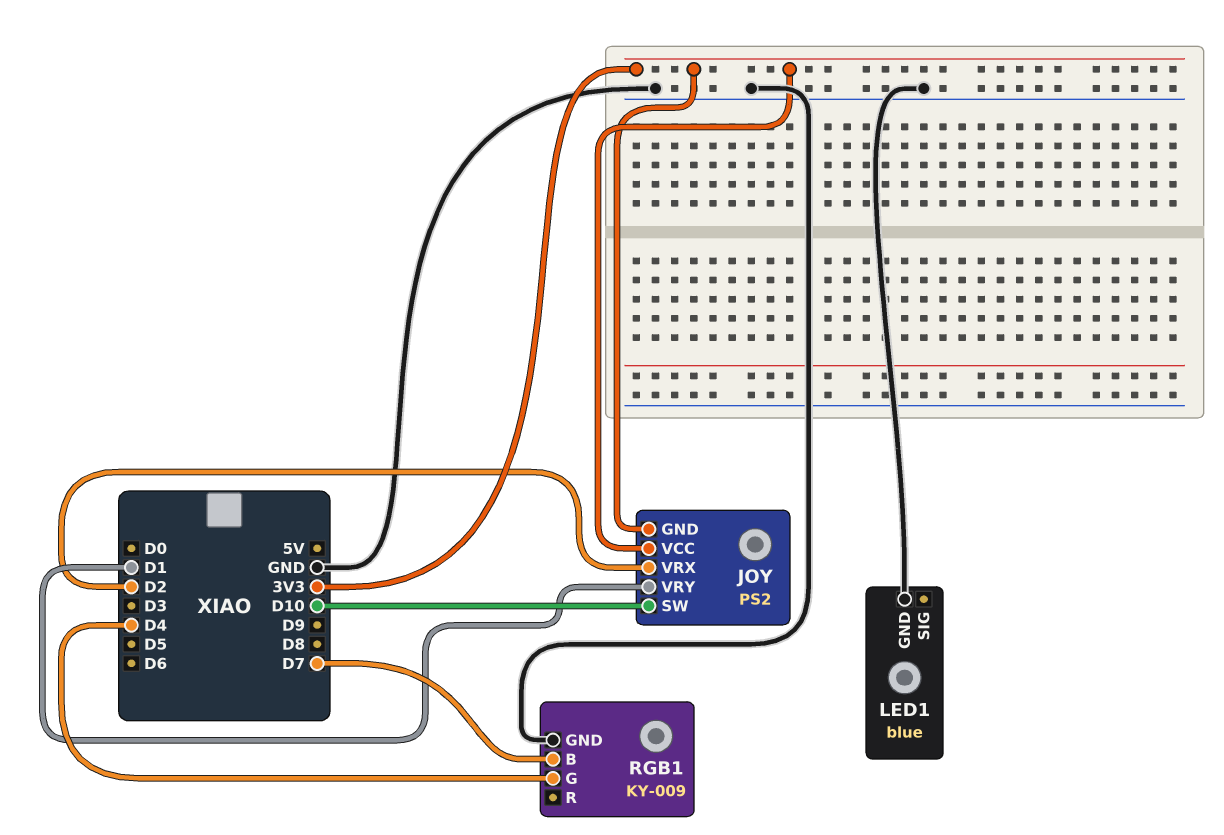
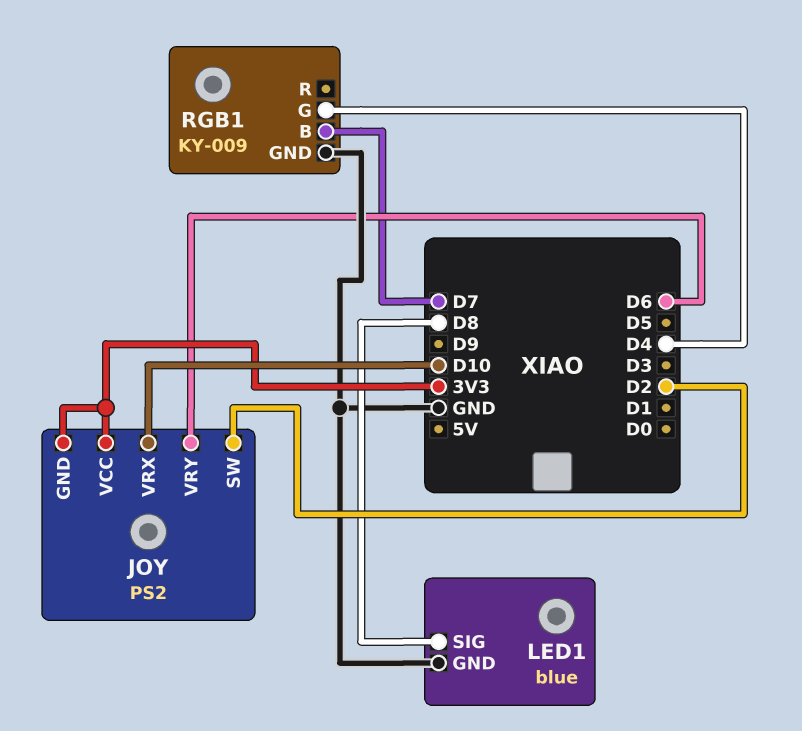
JOY pin SW: D10 -> D2
JOY pin VRX: D2 -> D10
JOY pin VRY: D1 -> D6
LED1 pin SIG: none -> D8

